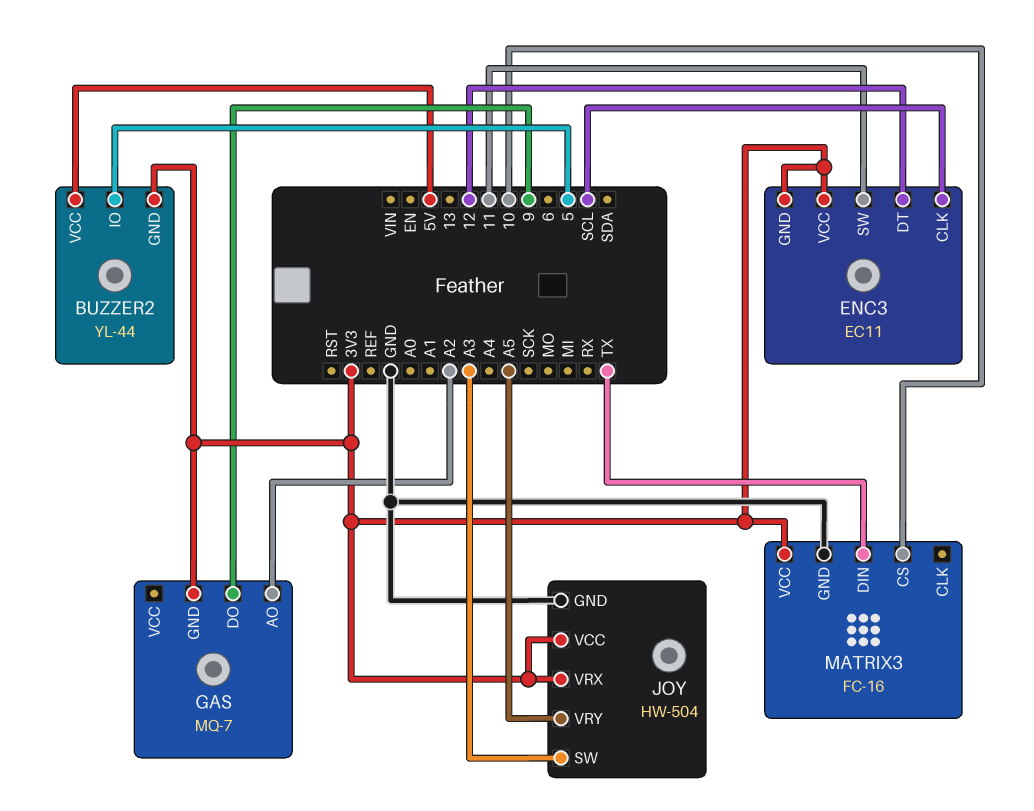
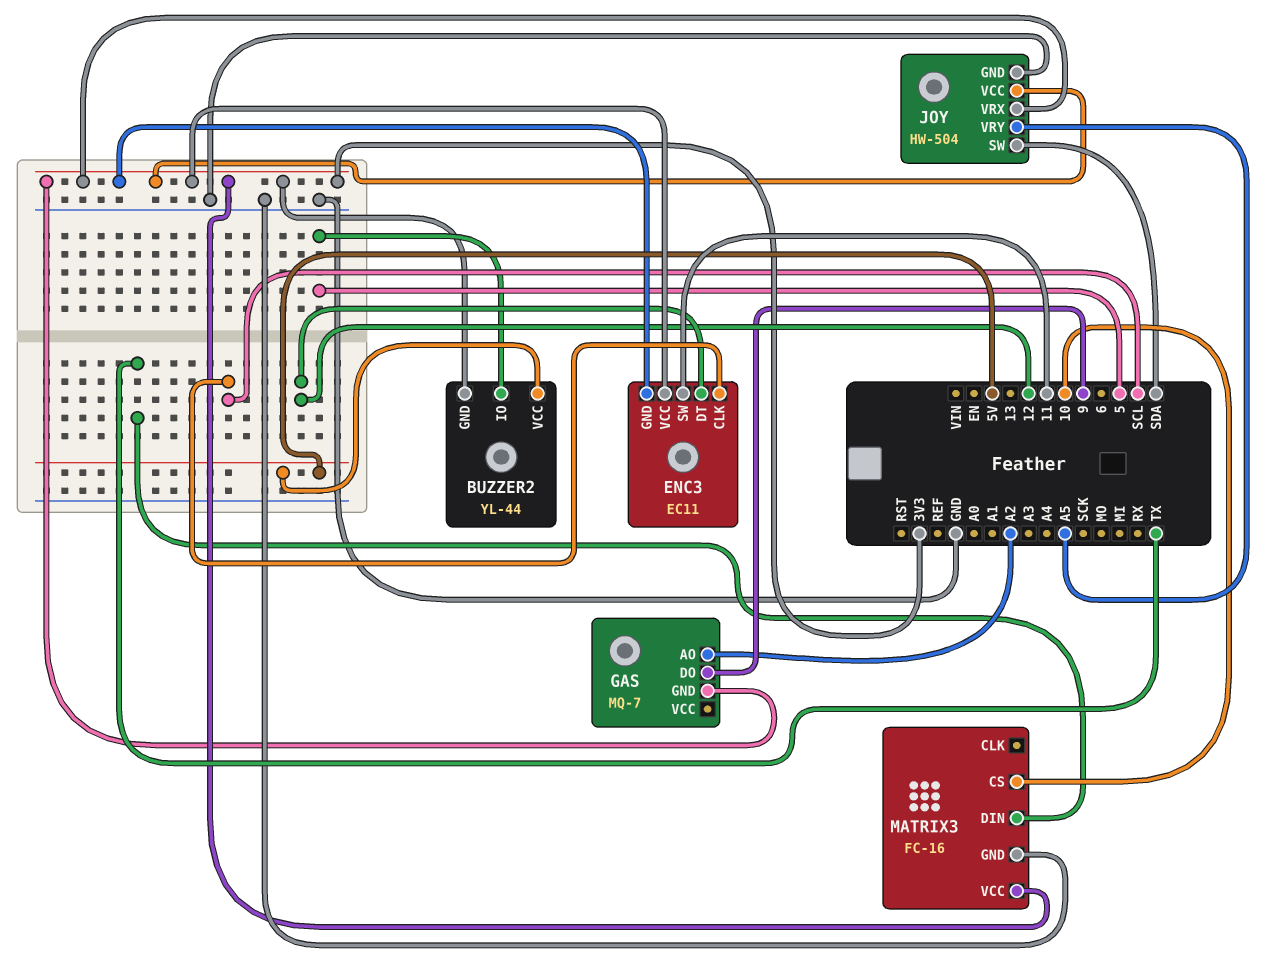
JOY pin SW: A3 -> SDA

